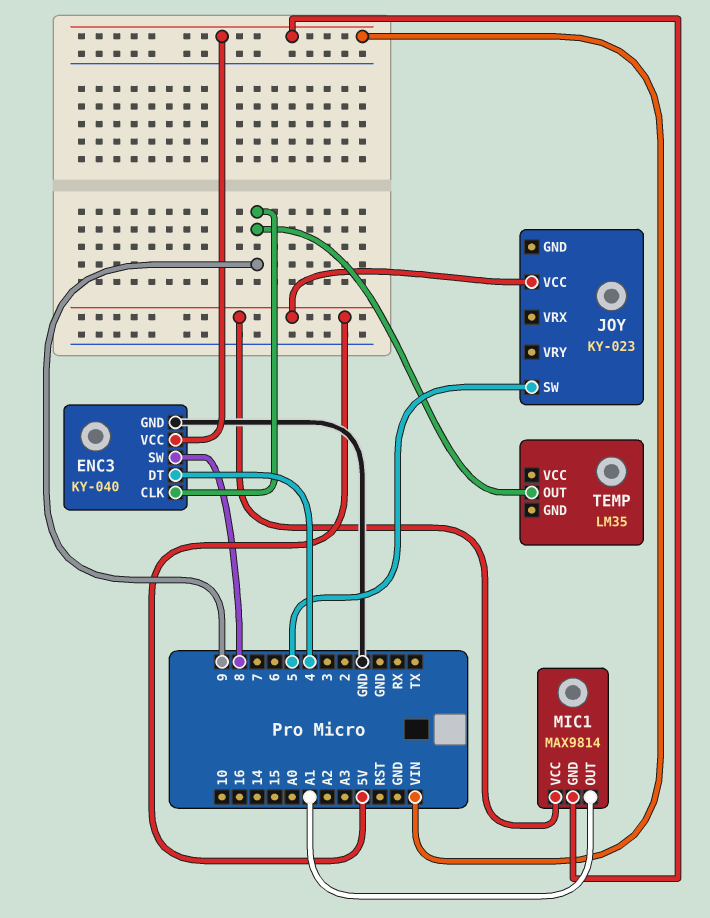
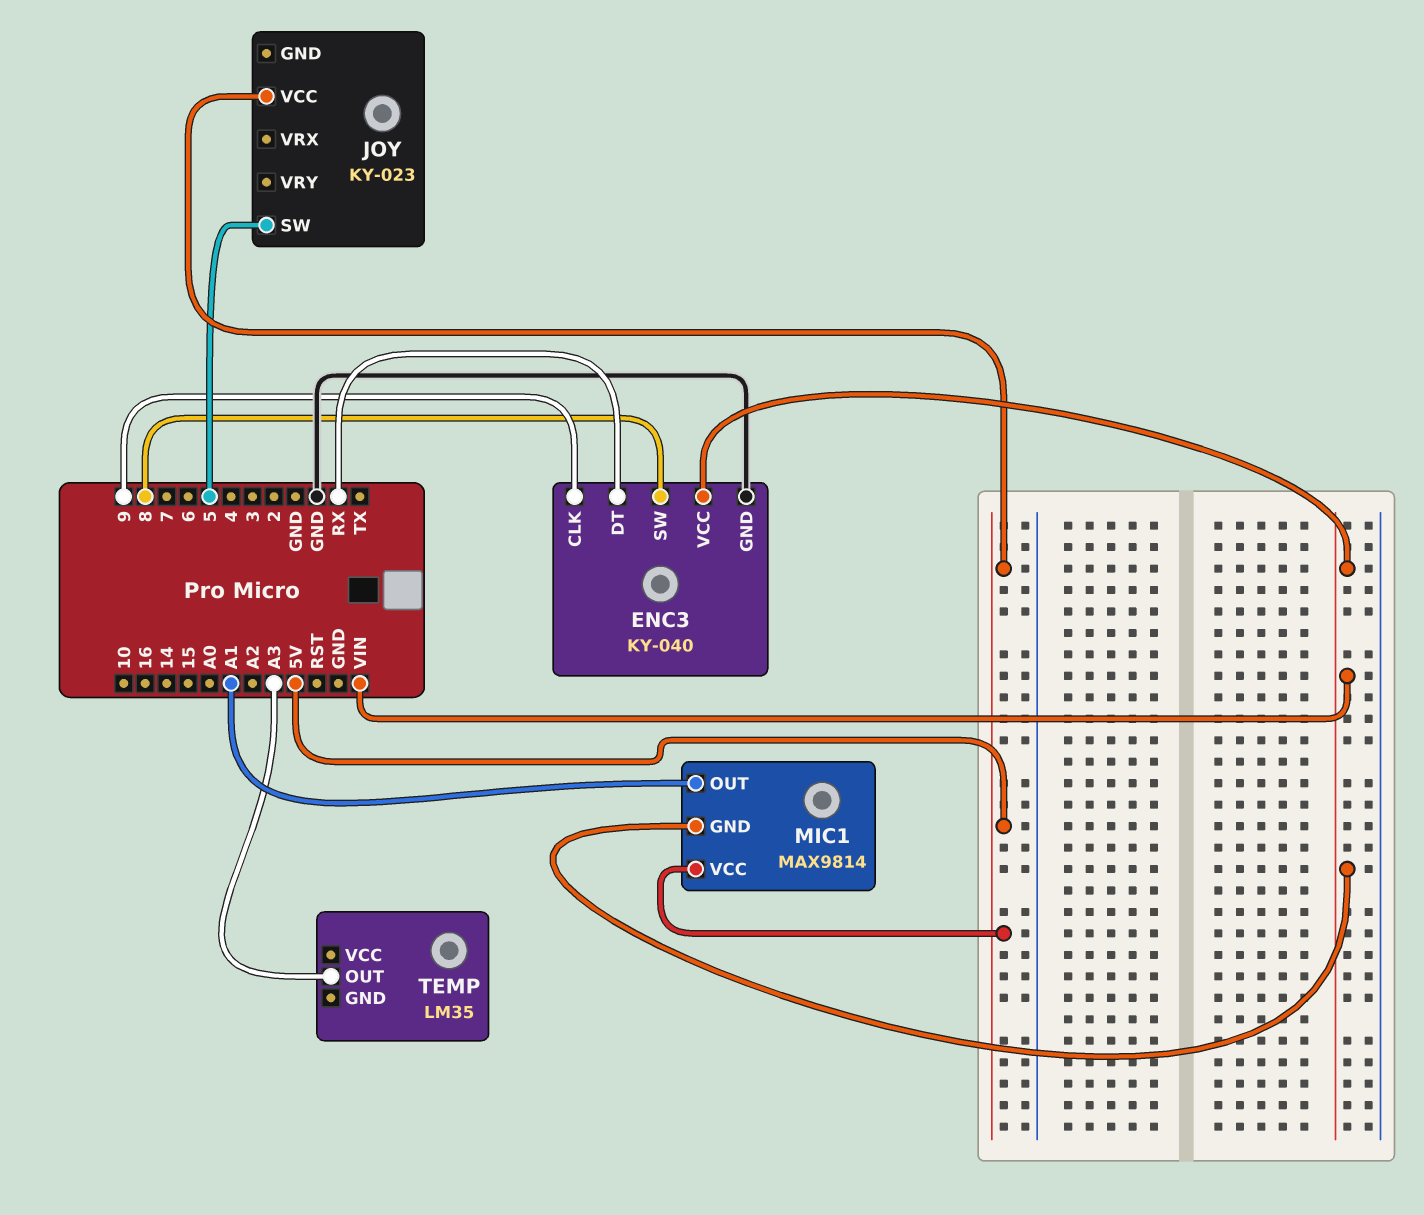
ENC3 pin DT: 4 -> RX
TEMP pin OUT: 9 -> A3

